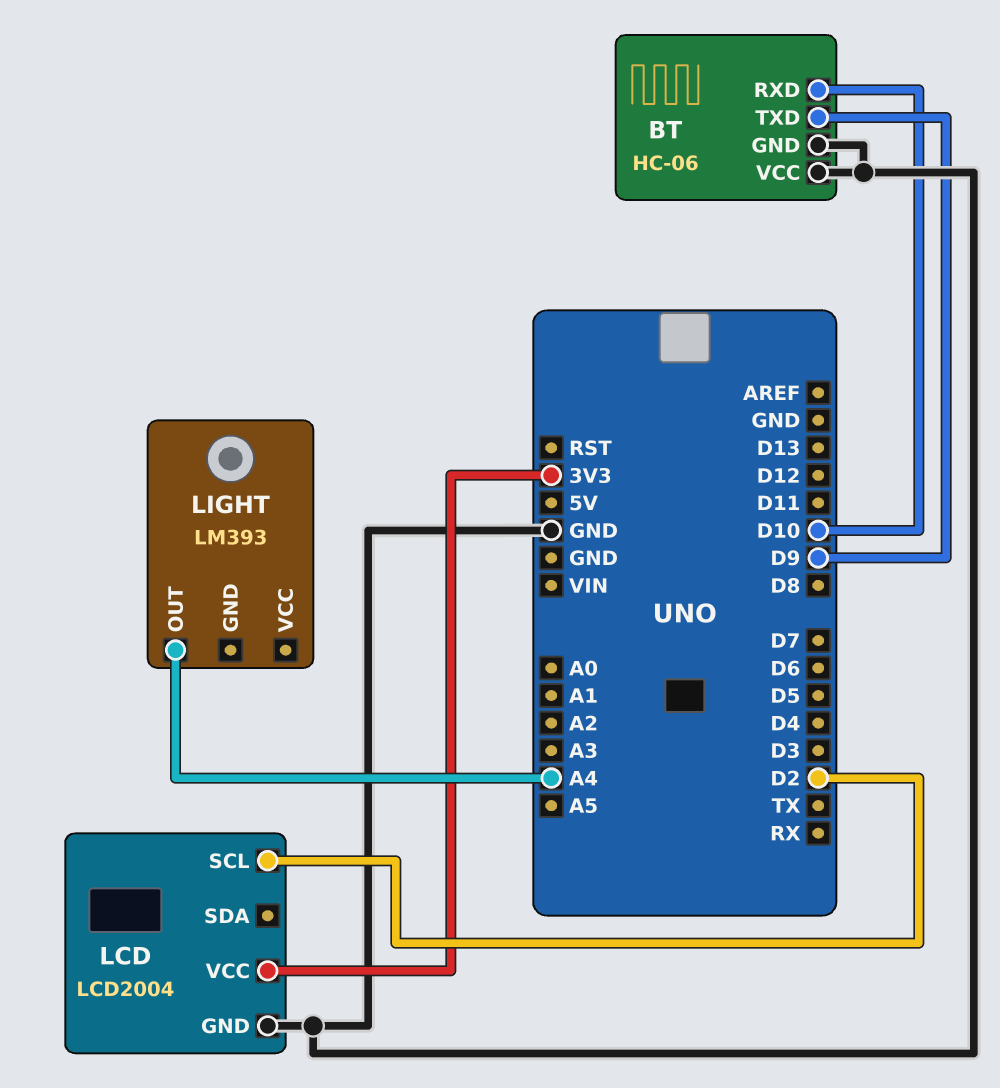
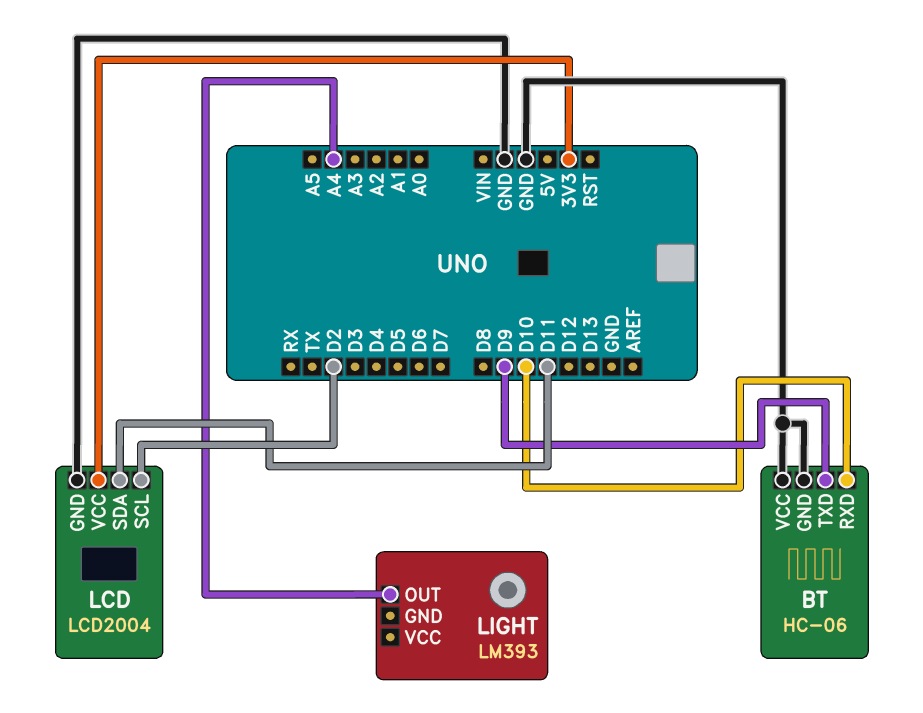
LCD pin SDA: none -> D11

